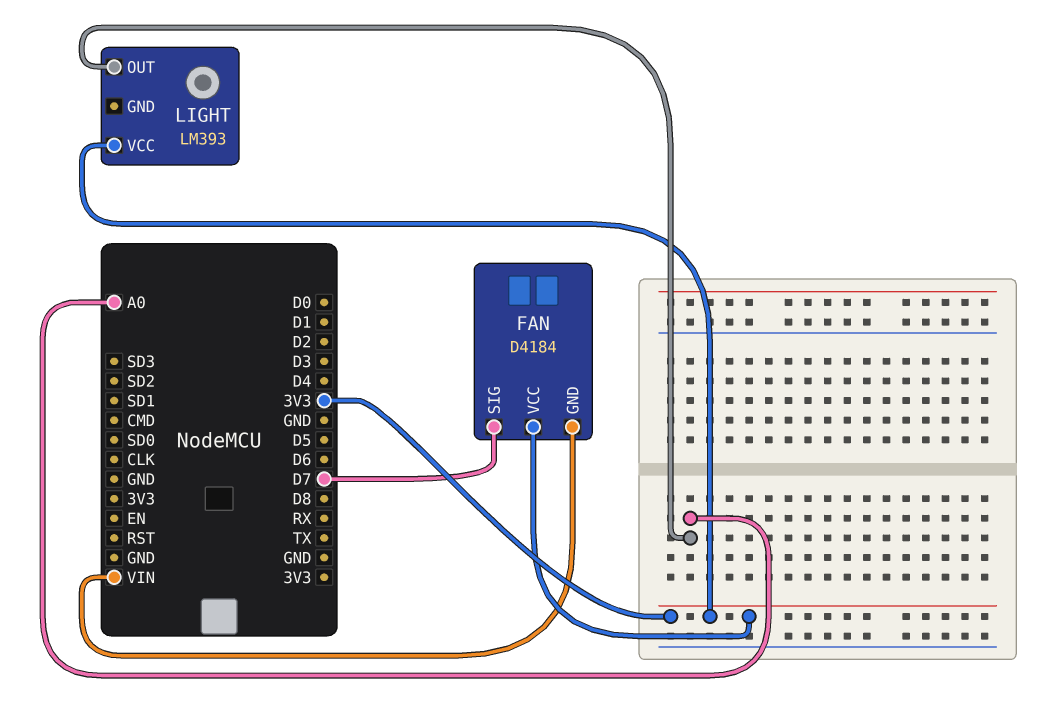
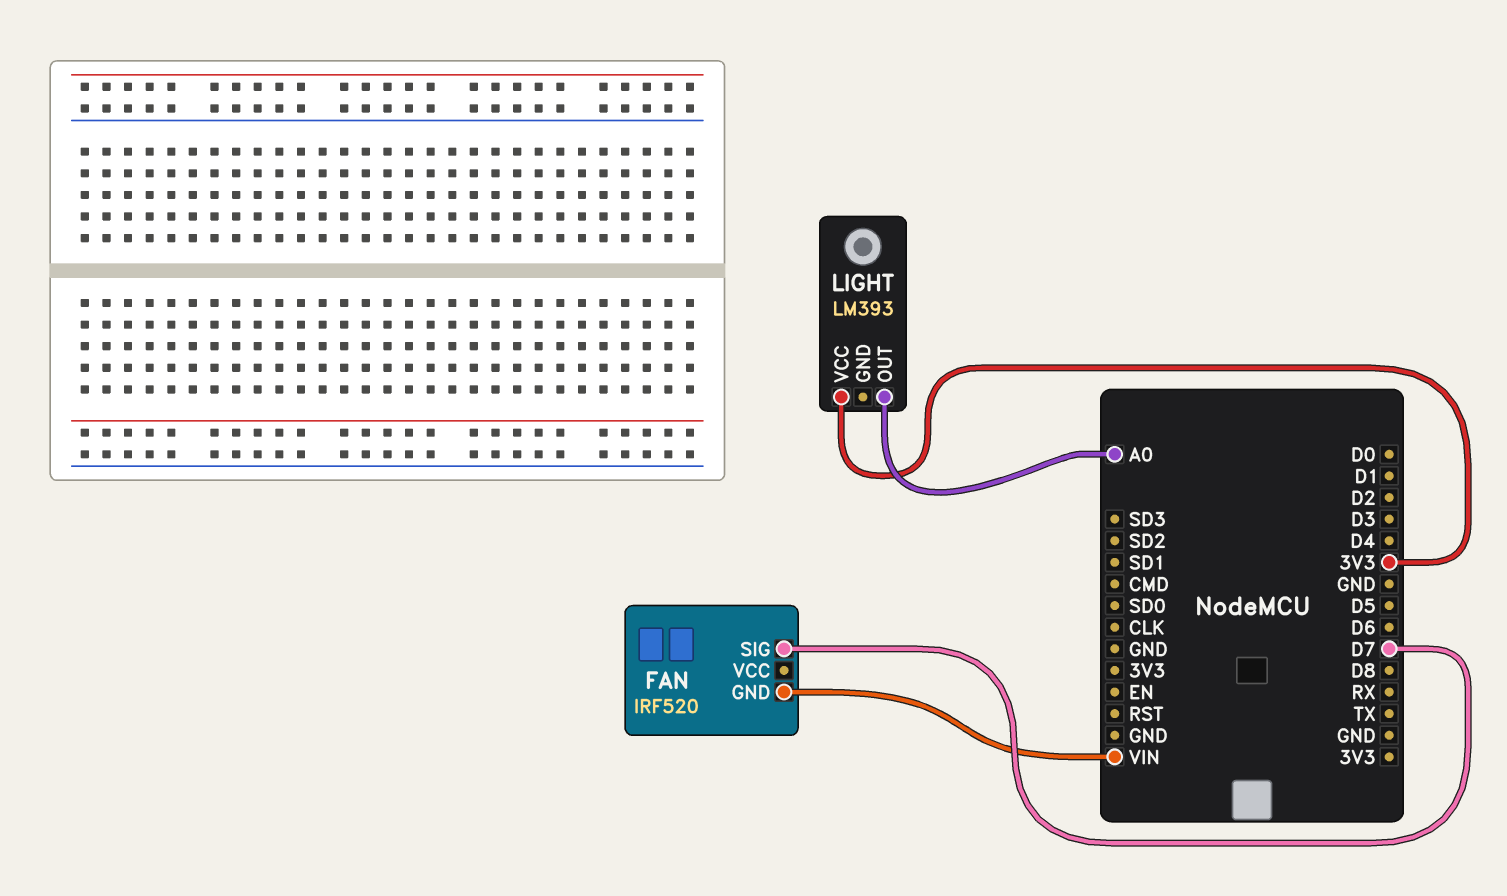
FAN: D4184 -> IRF520
FAN pin VCC: 3V3 -> none

